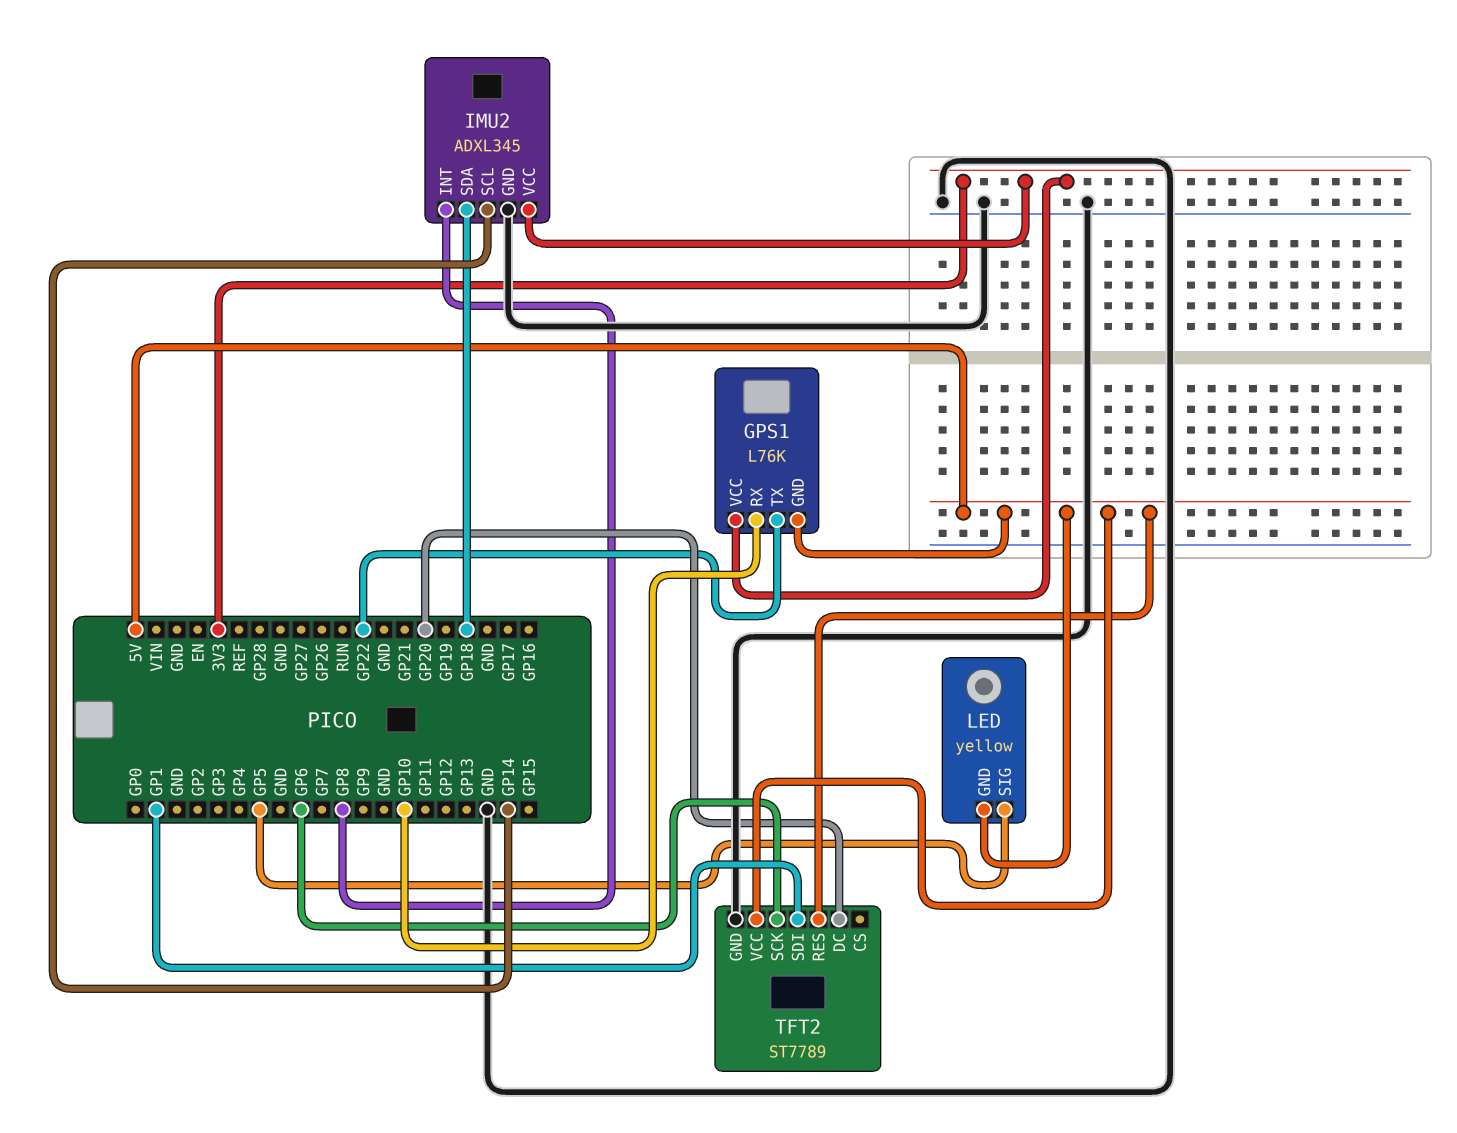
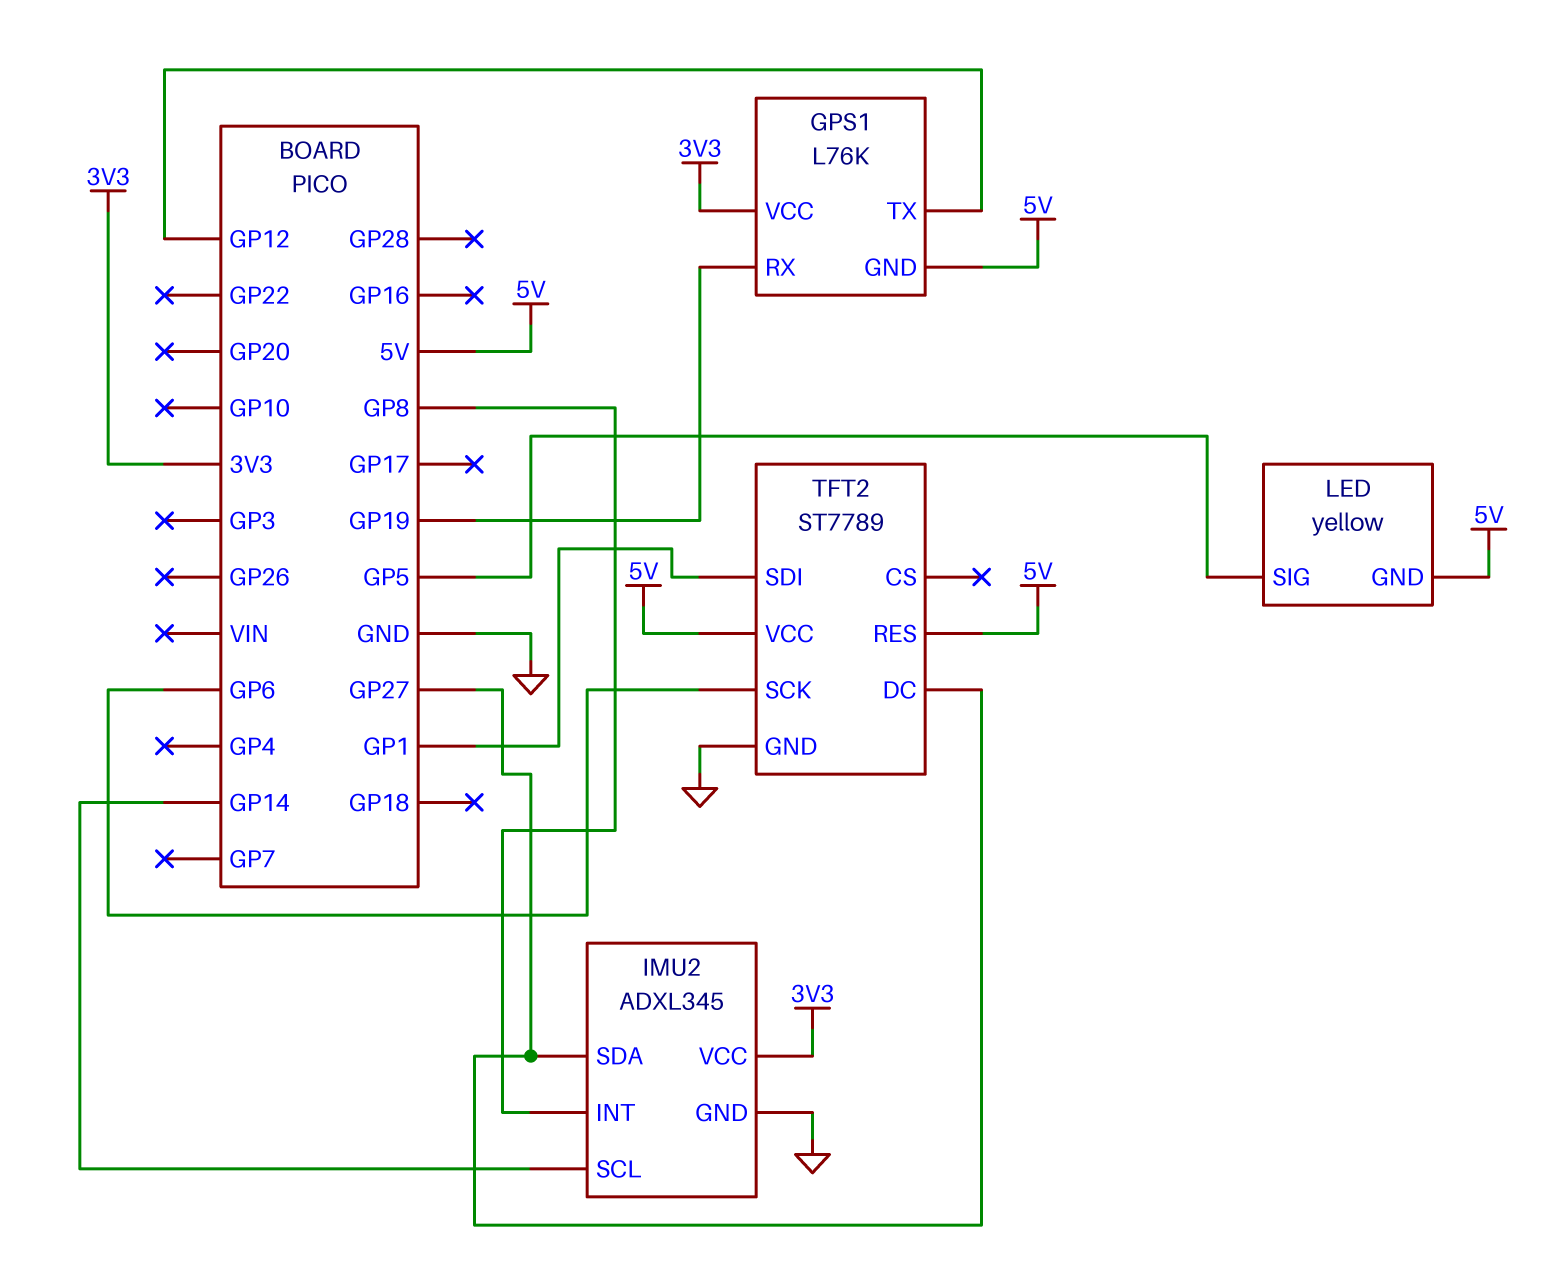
GPS1 pin RX: GP10 -> GP19
GPS1 pin TX: GP22 -> GP12
IMU2 pin SDA: GP18 -> GP27
TFT2 pin DC: GP20 -> GP27

